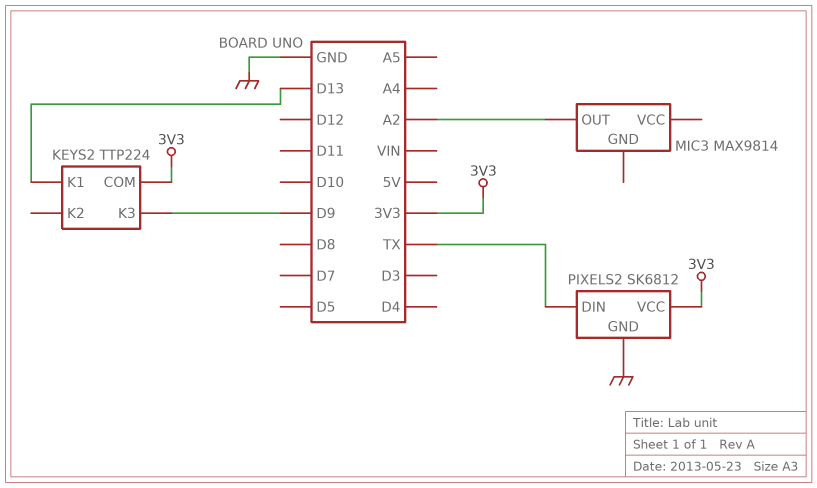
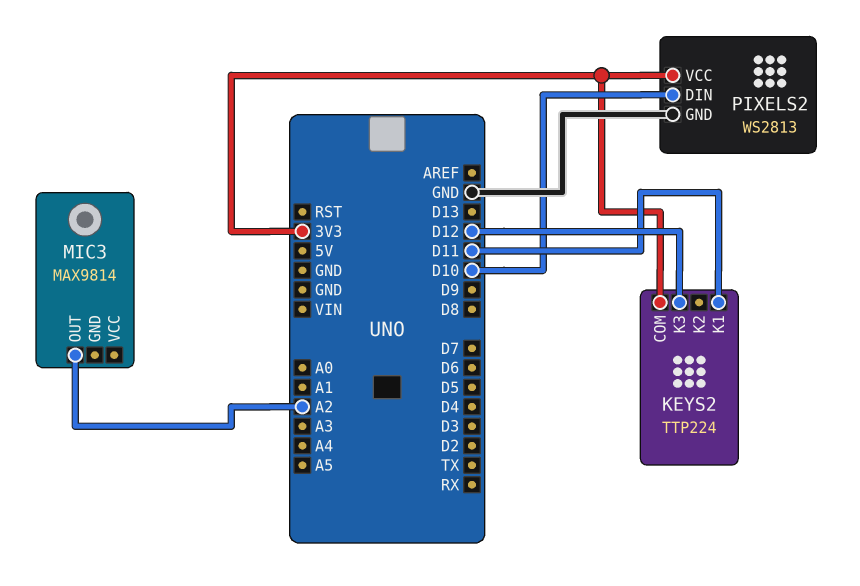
KEYS2 pin K1: D13 -> D11
KEYS2 pin K3: D9 -> D12
PIXELS2: SK6812 -> WS2813
PIXELS2 pin DIN: TX -> D10

